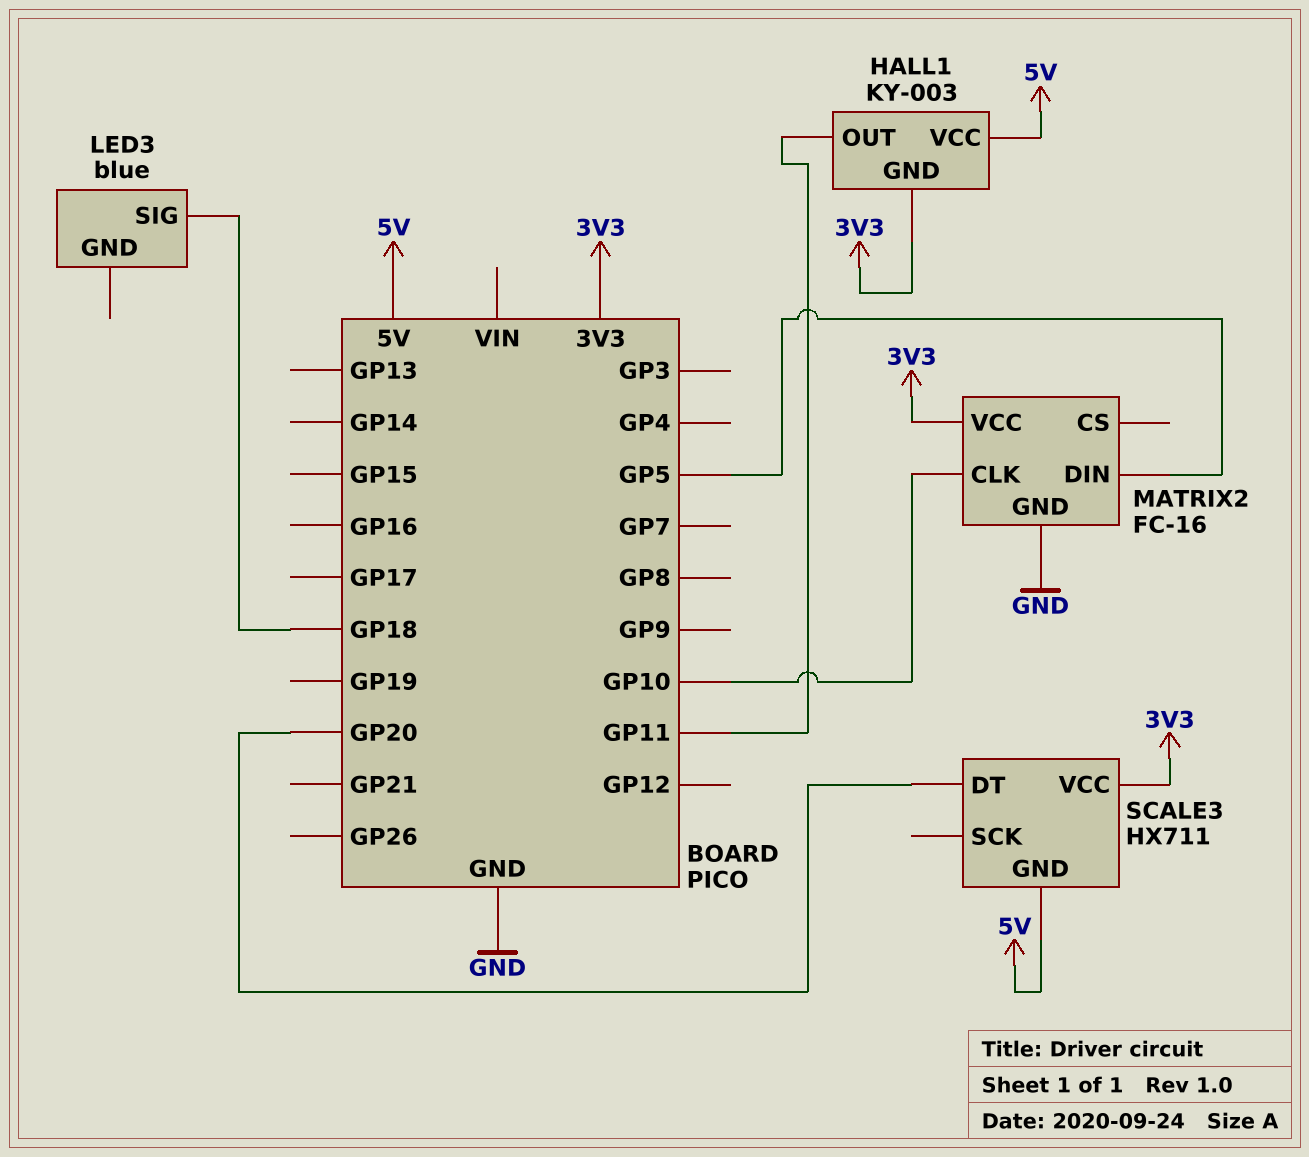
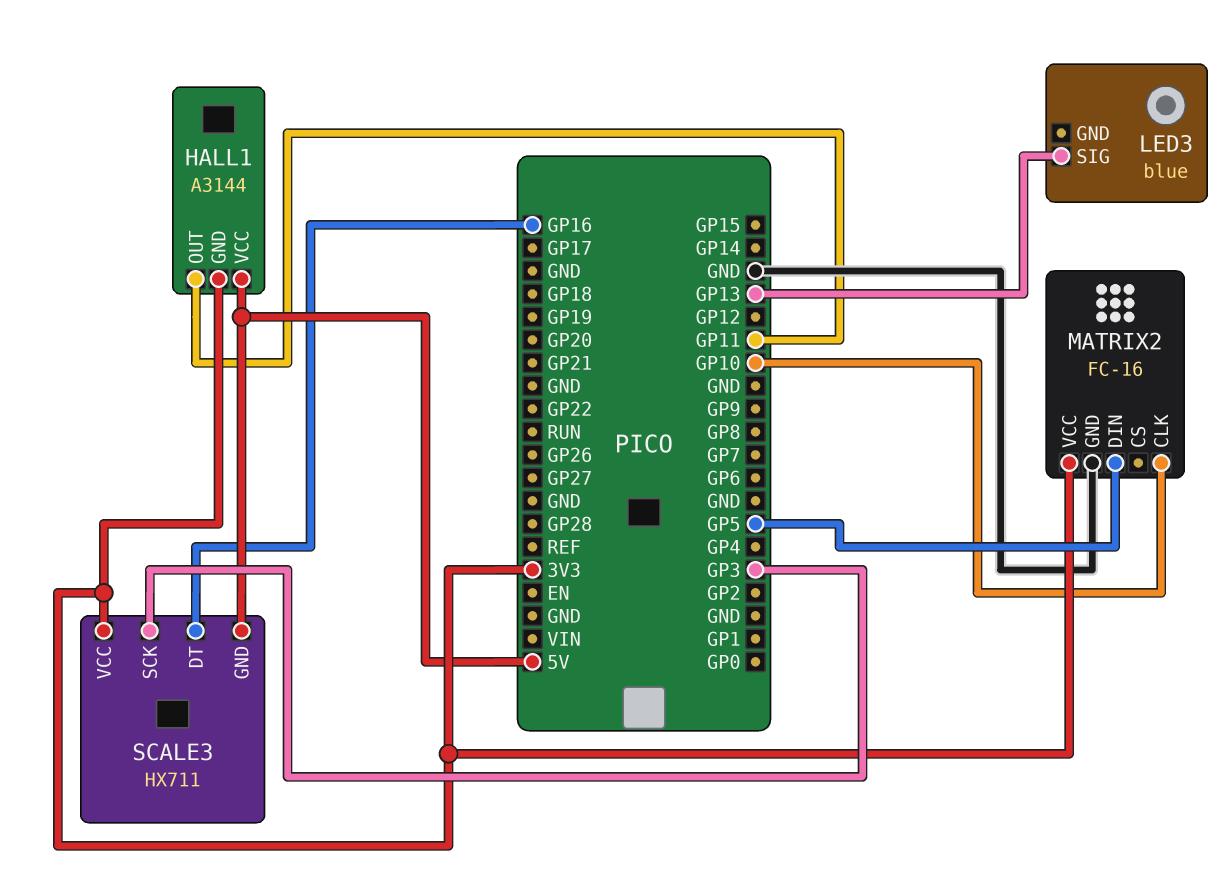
HALL1: KY-003 -> A3144
LED3 pin SIG: GP18 -> GP13
SCALE3 pin DT: GP20 -> GP16
SCALE3 pin SCK: none -> GP3

